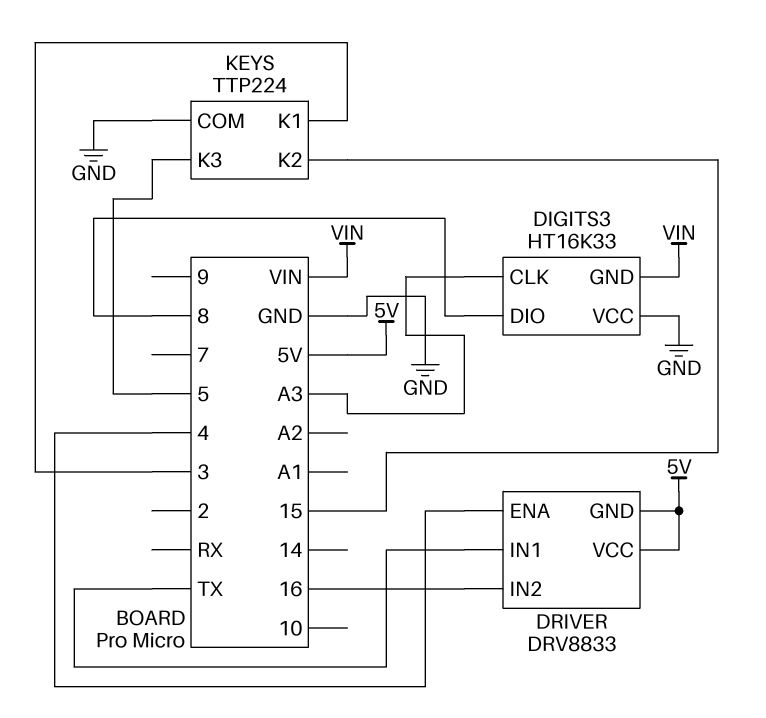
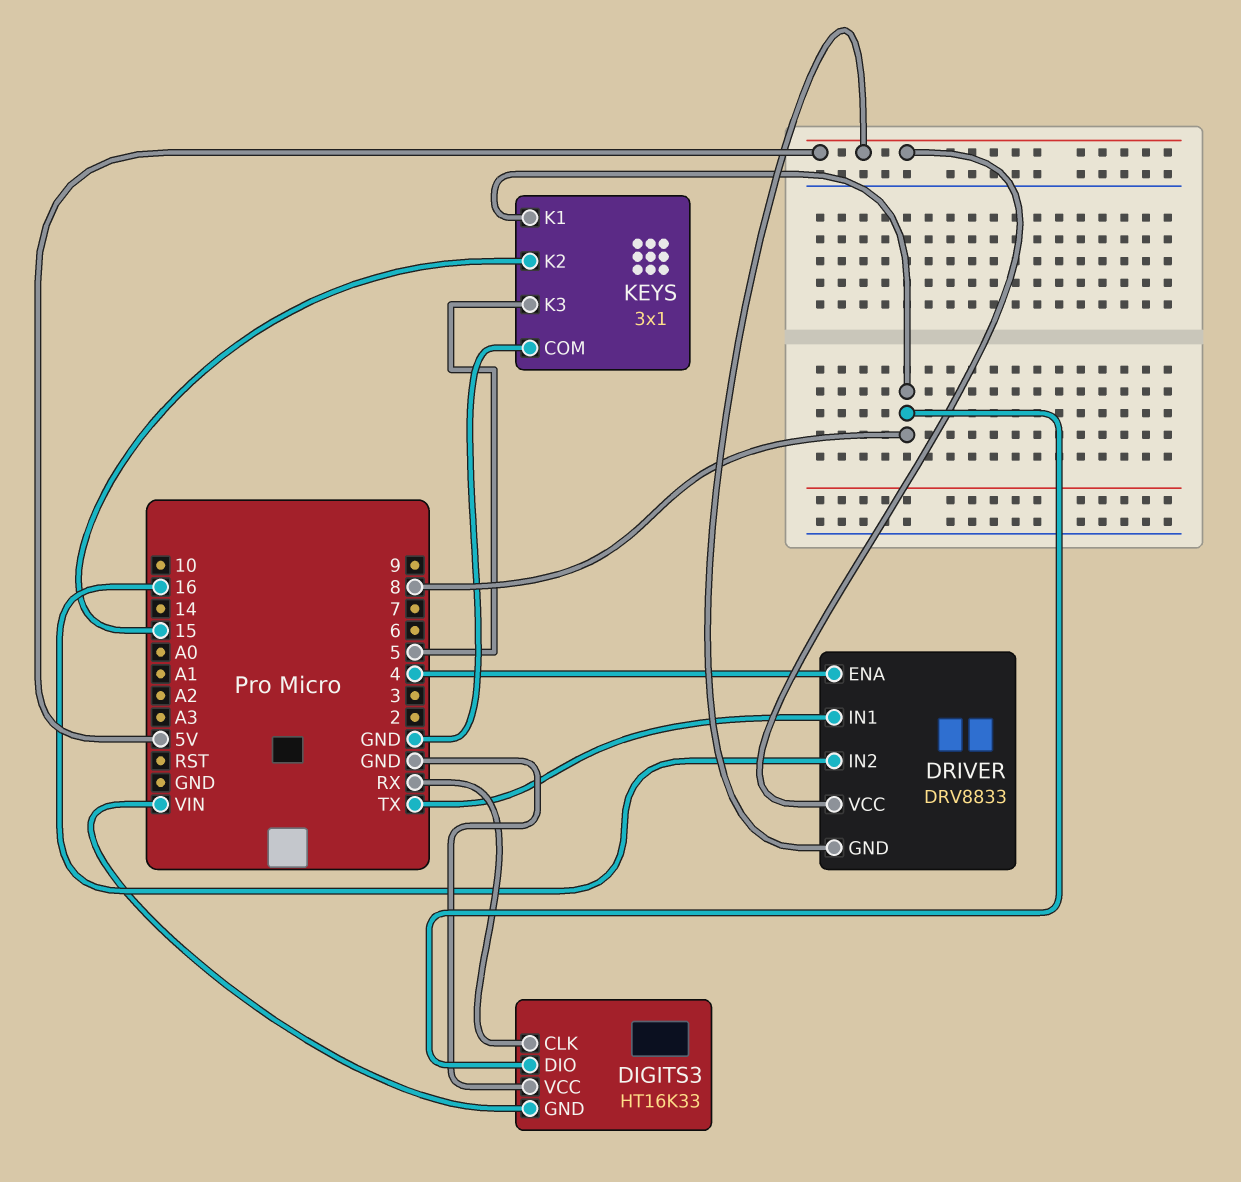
DIGITS3 pin CLK: A3 -> RX
KEYS: TTP224 -> 3x1
KEYS pin K1: 3 -> 8

